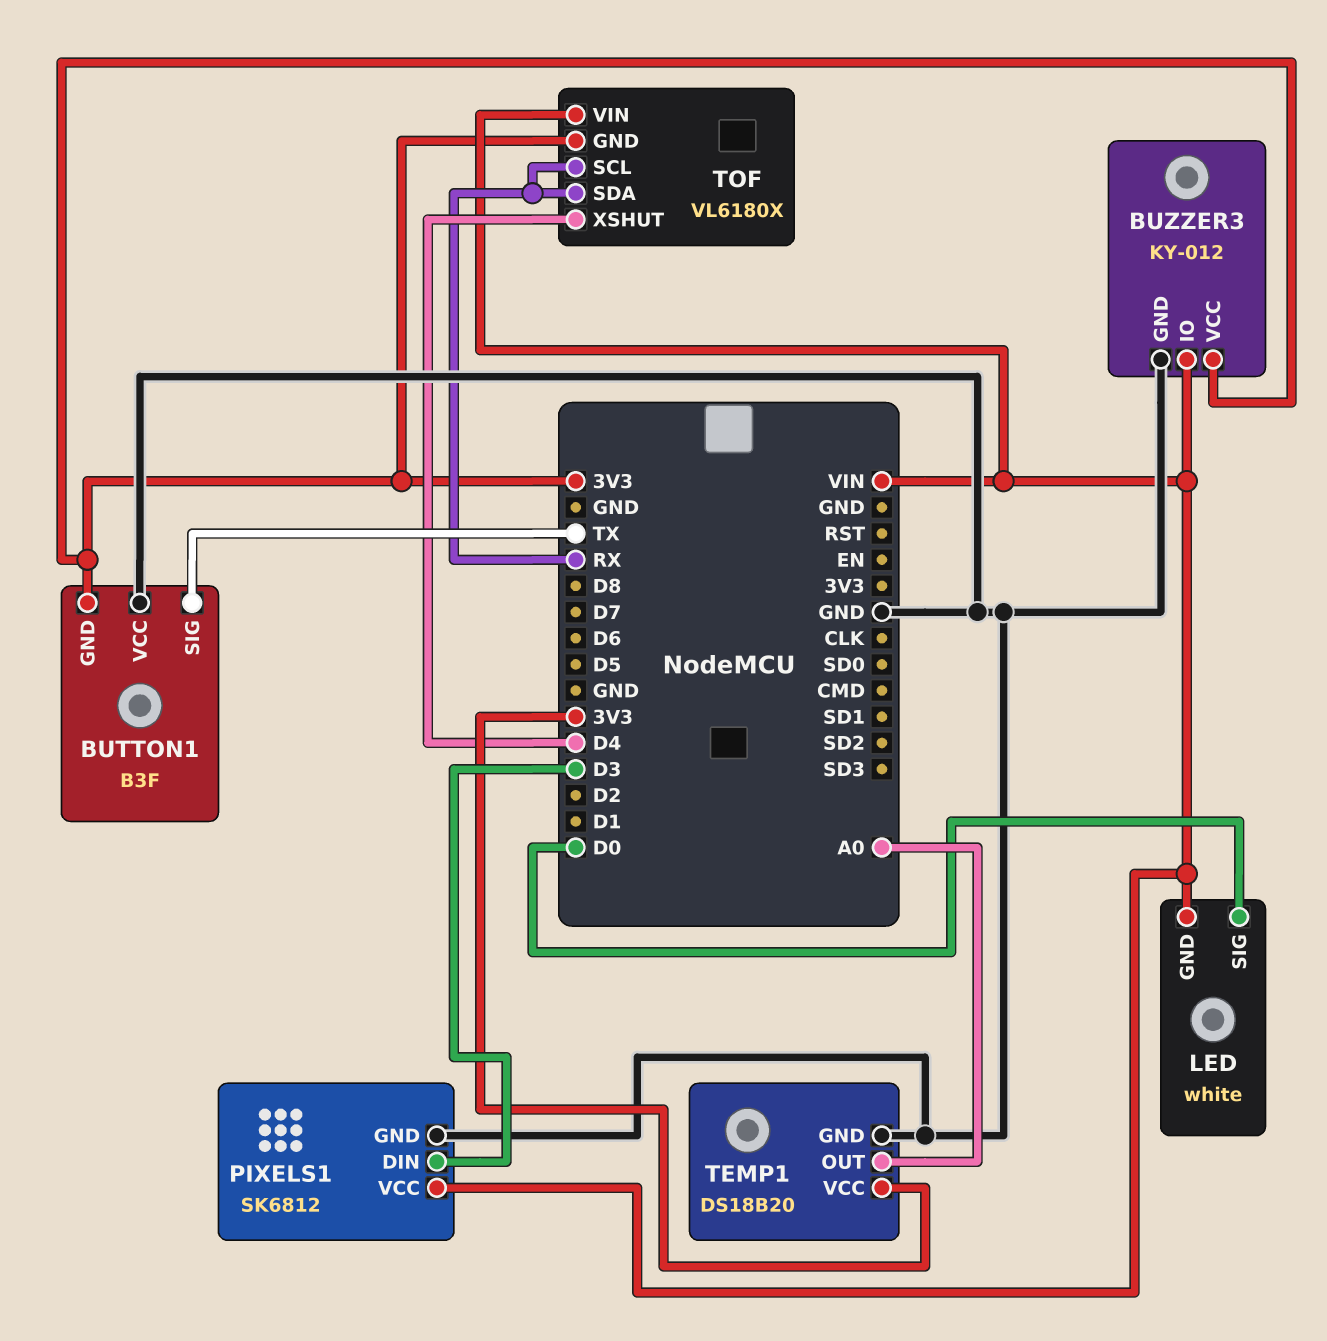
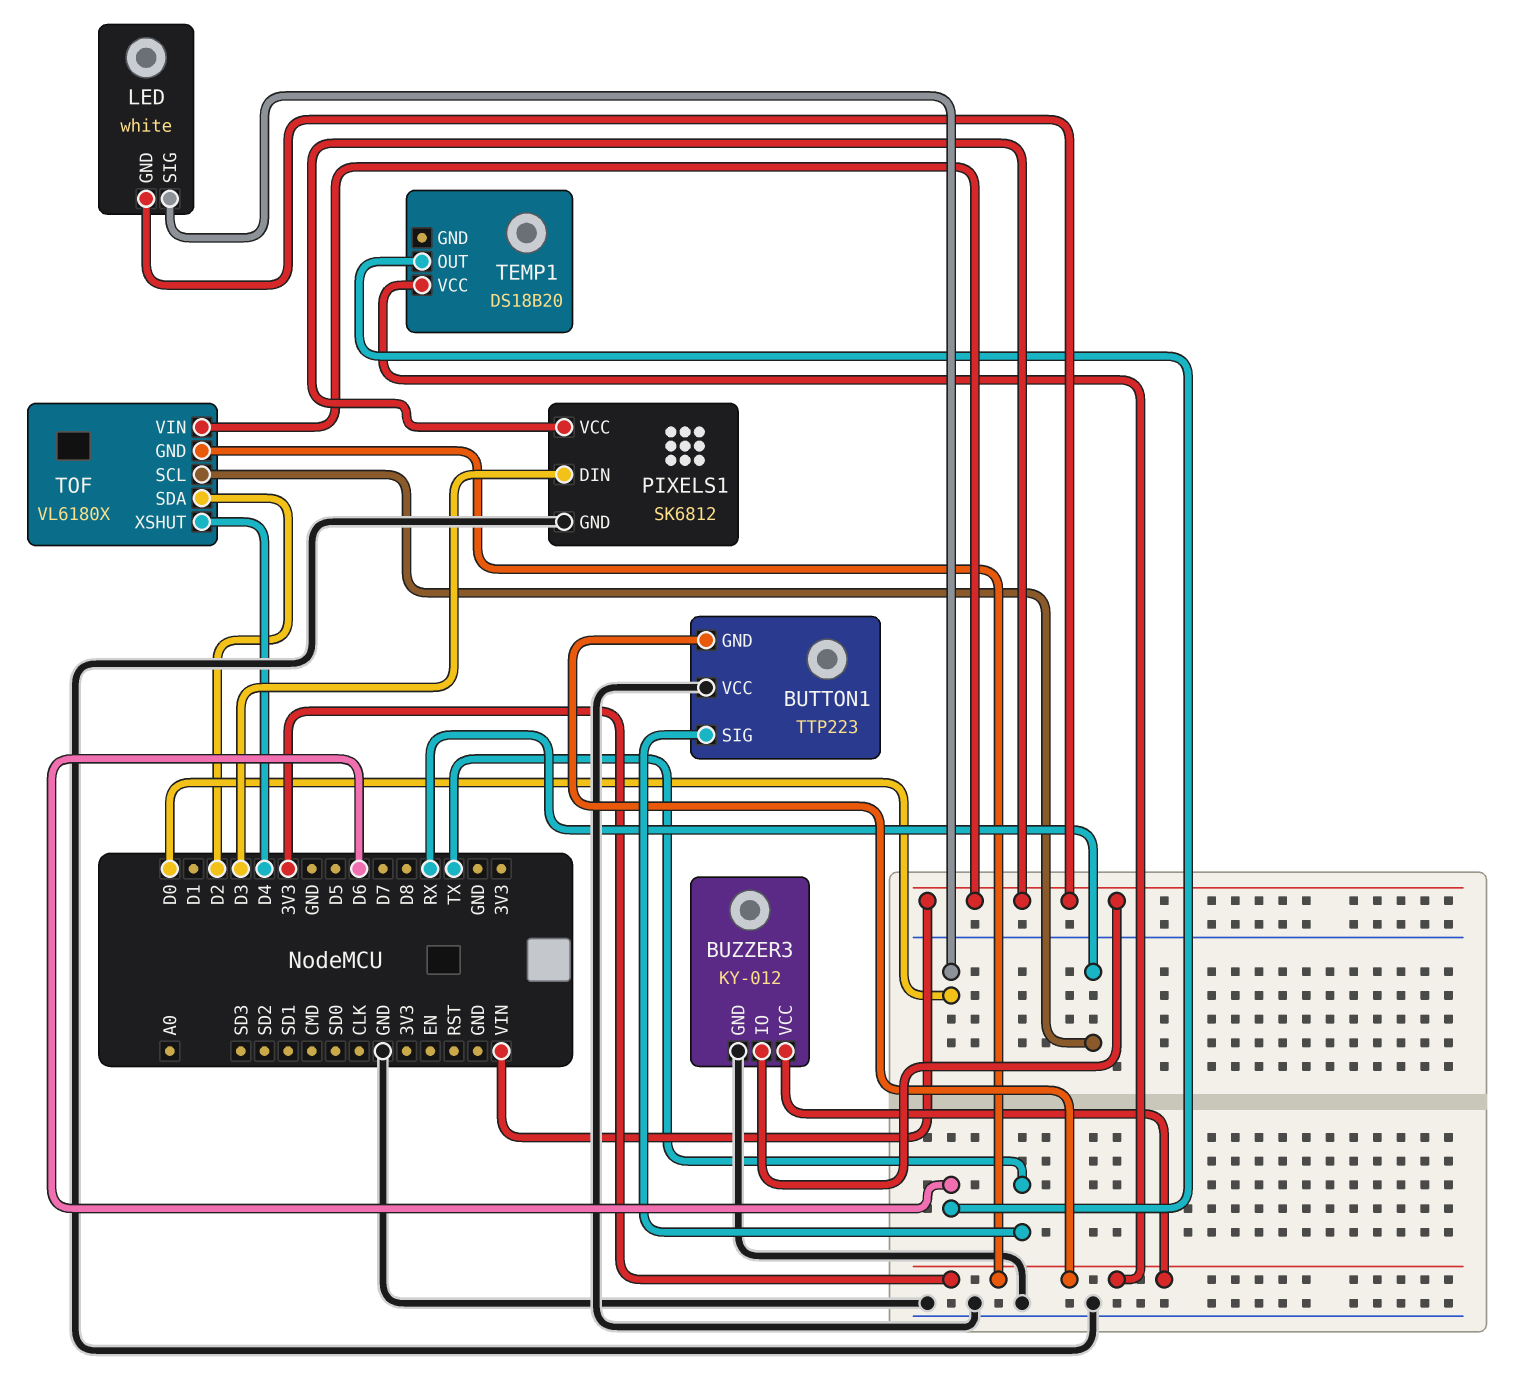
BUTTON1: B3F -> TTP223
TEMP1 pin GND: GND -> none
TEMP1 pin OUT: A0 -> D6
TOF pin SDA: RX -> D2

